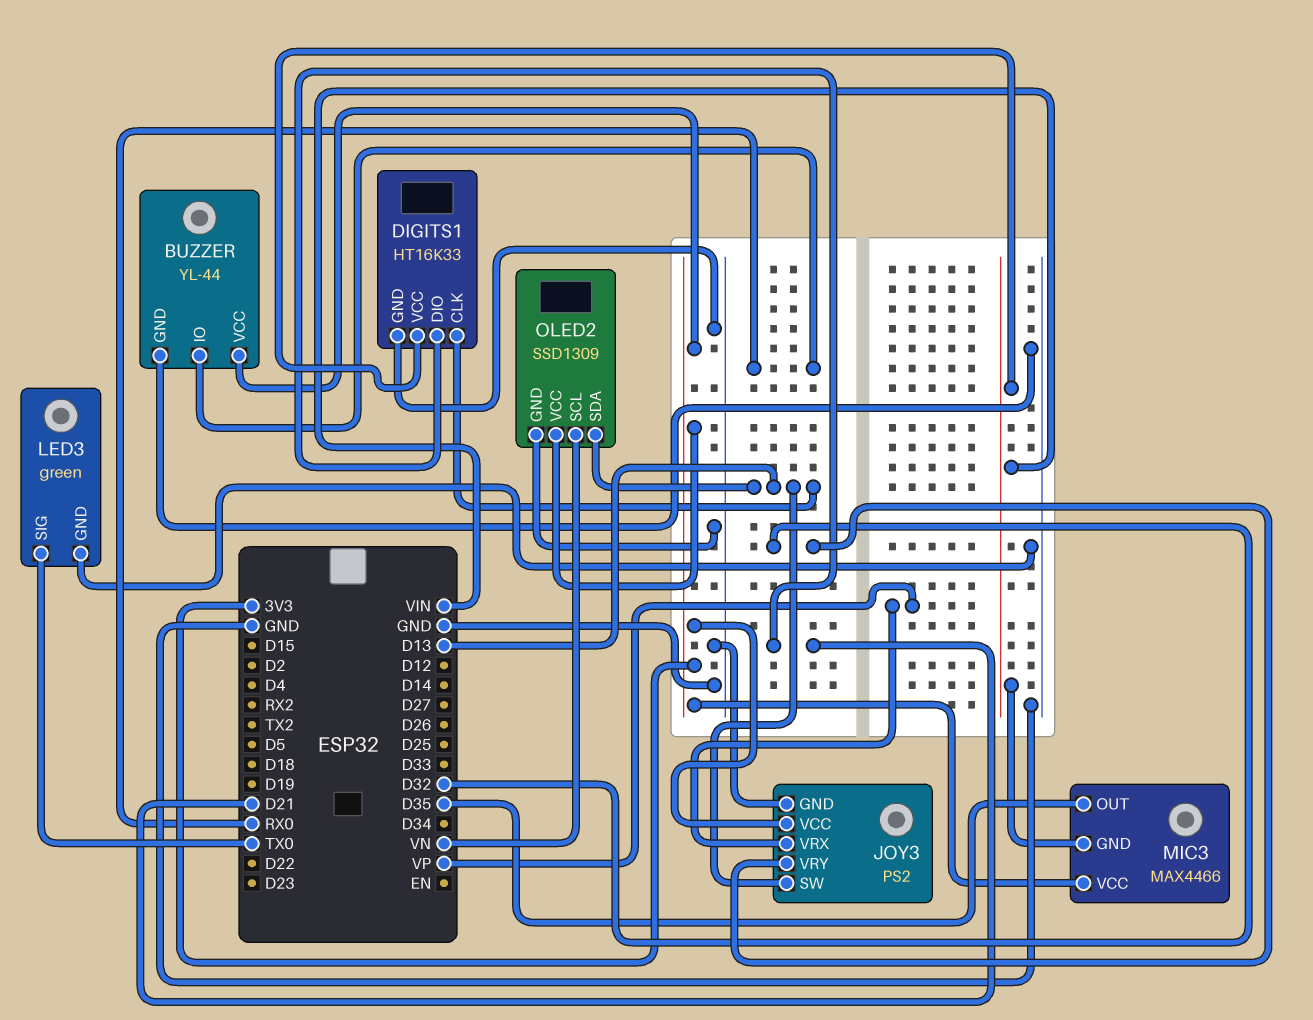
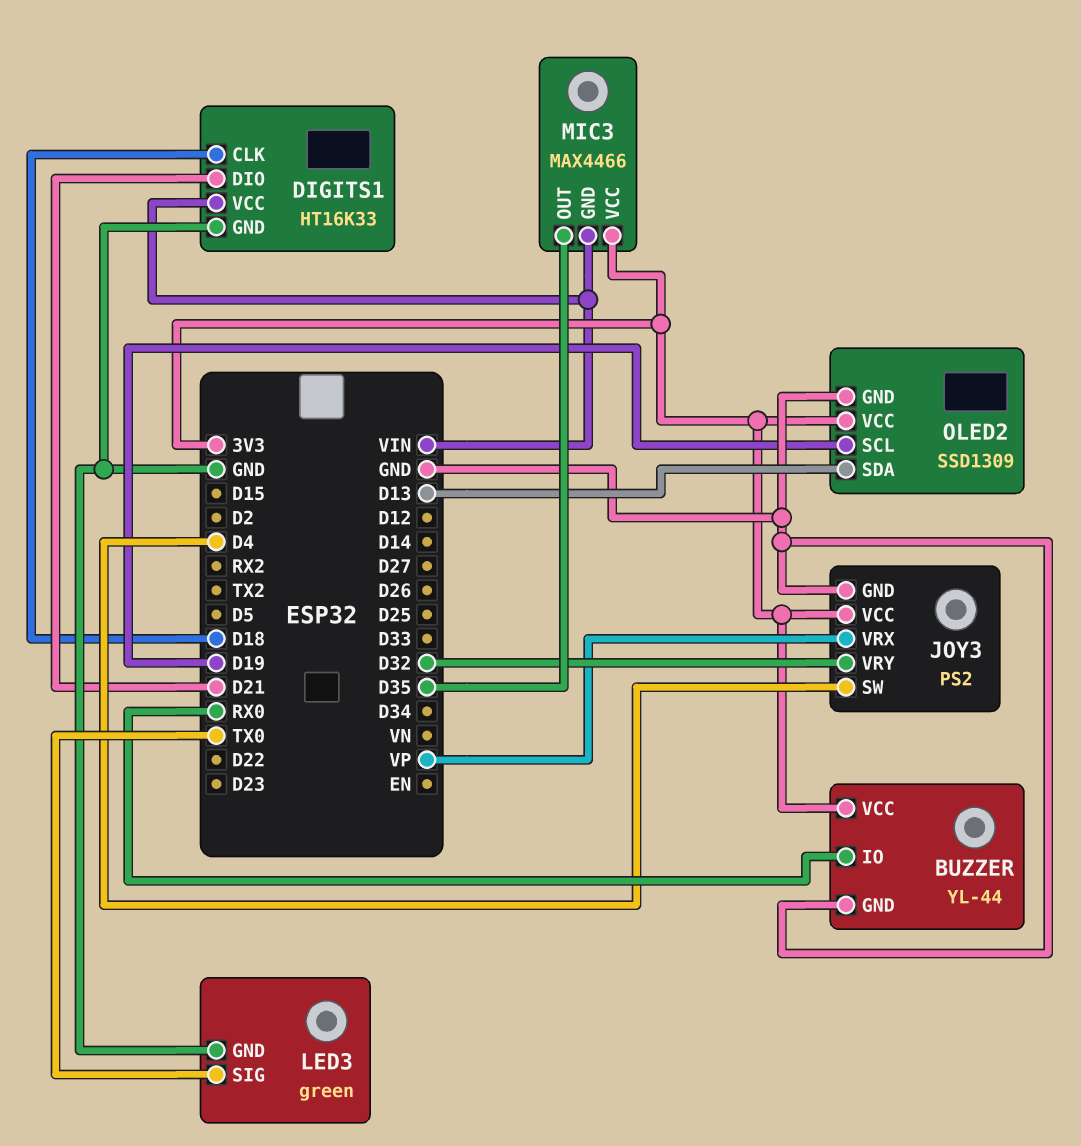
DIGITS1 pin CLK: D13 -> D18
JOY3 pin SW: D13 -> D4
OLED2 pin SCL: VN -> D19

